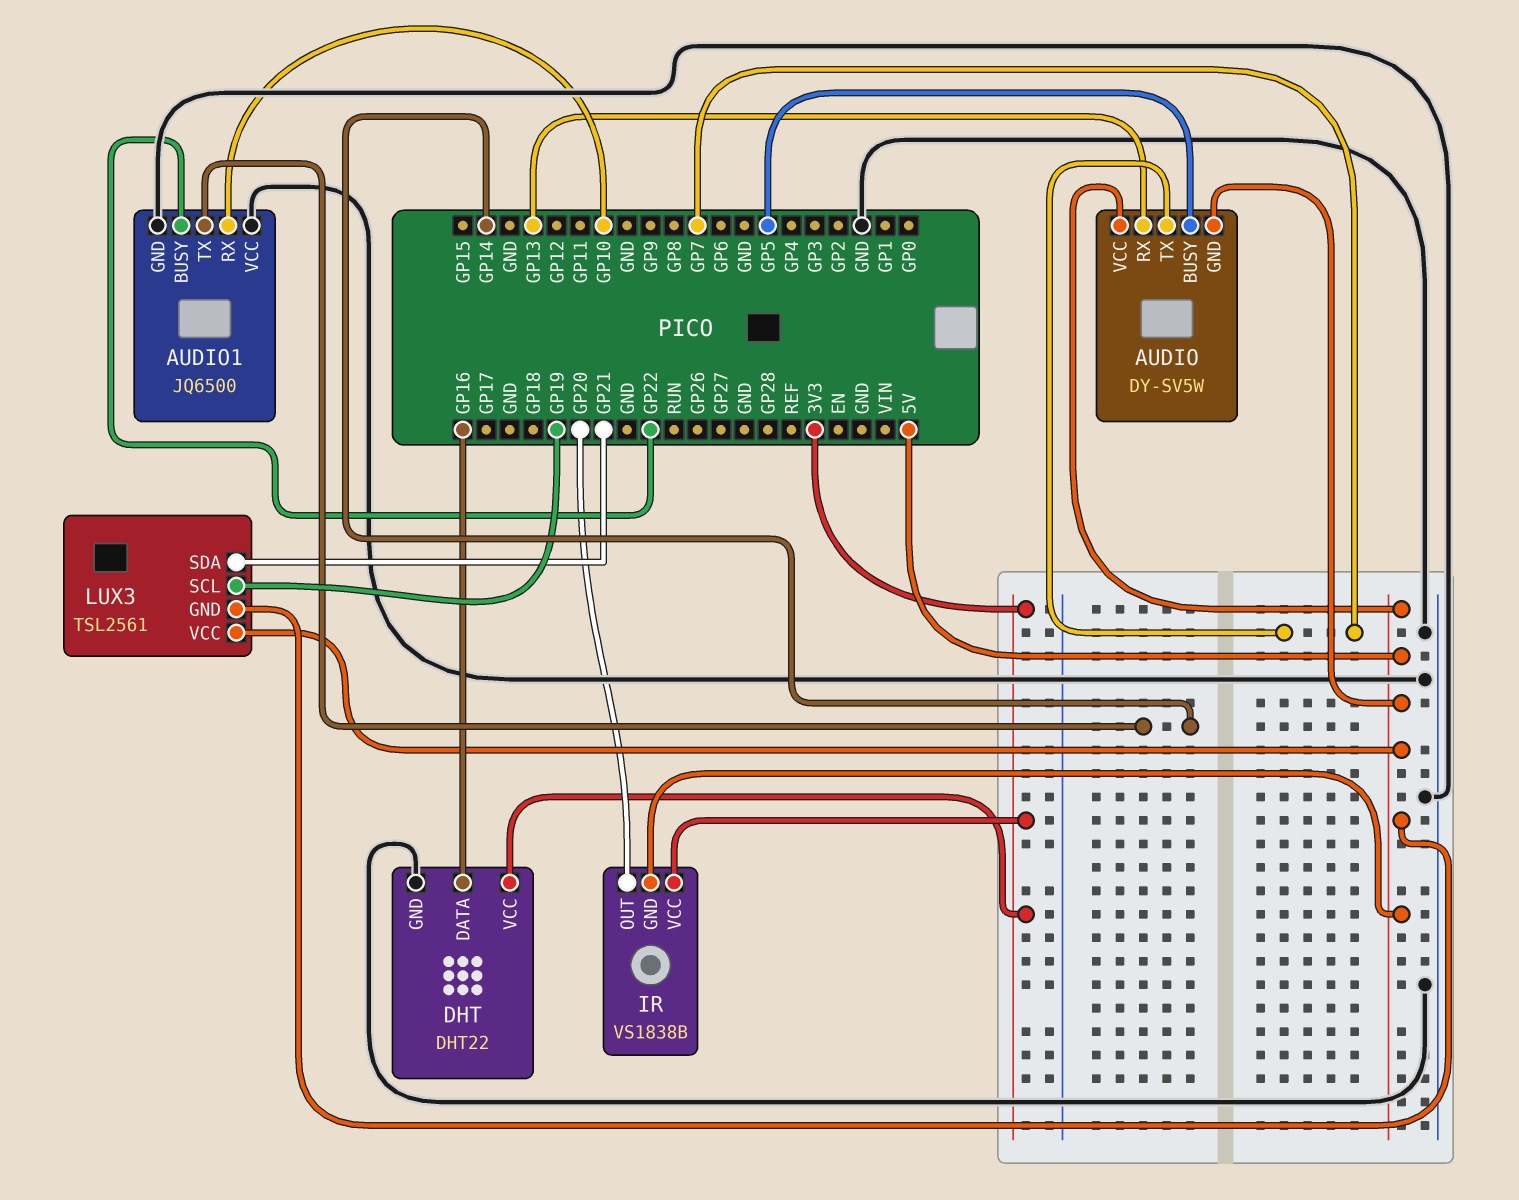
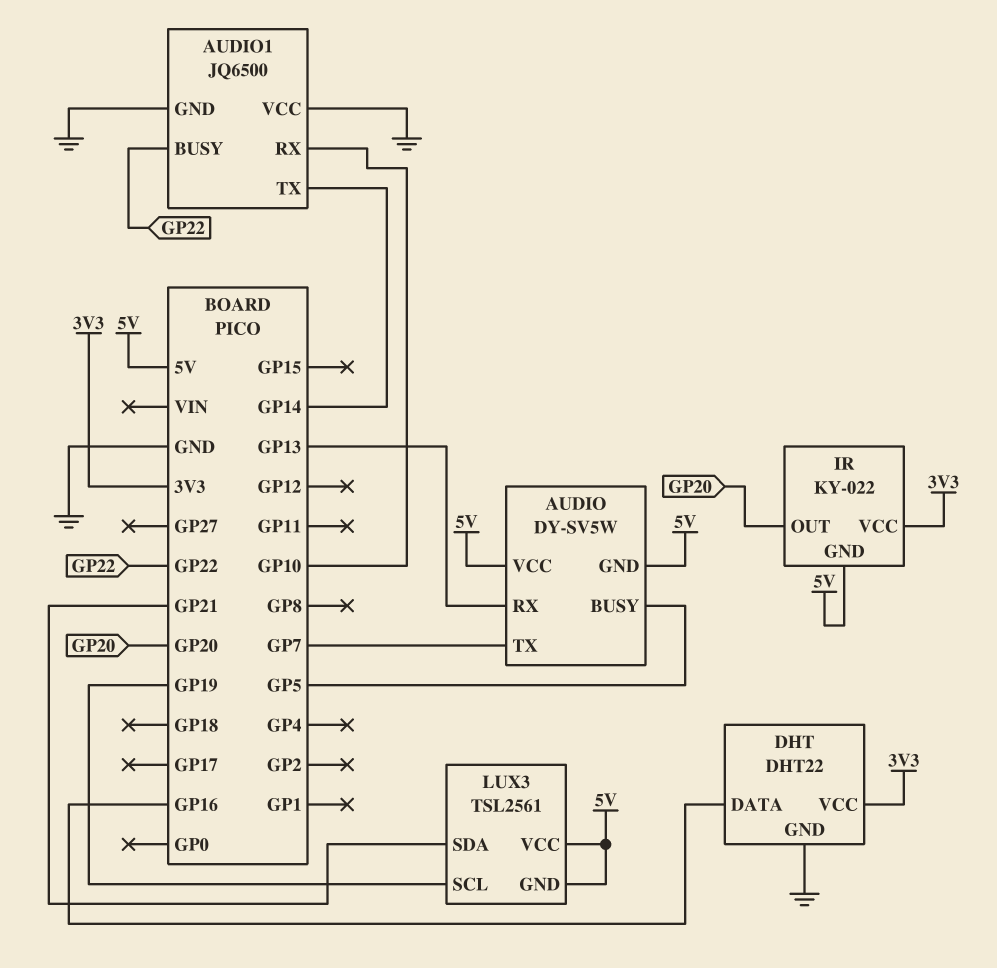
IR: VS1838B -> KY-022

